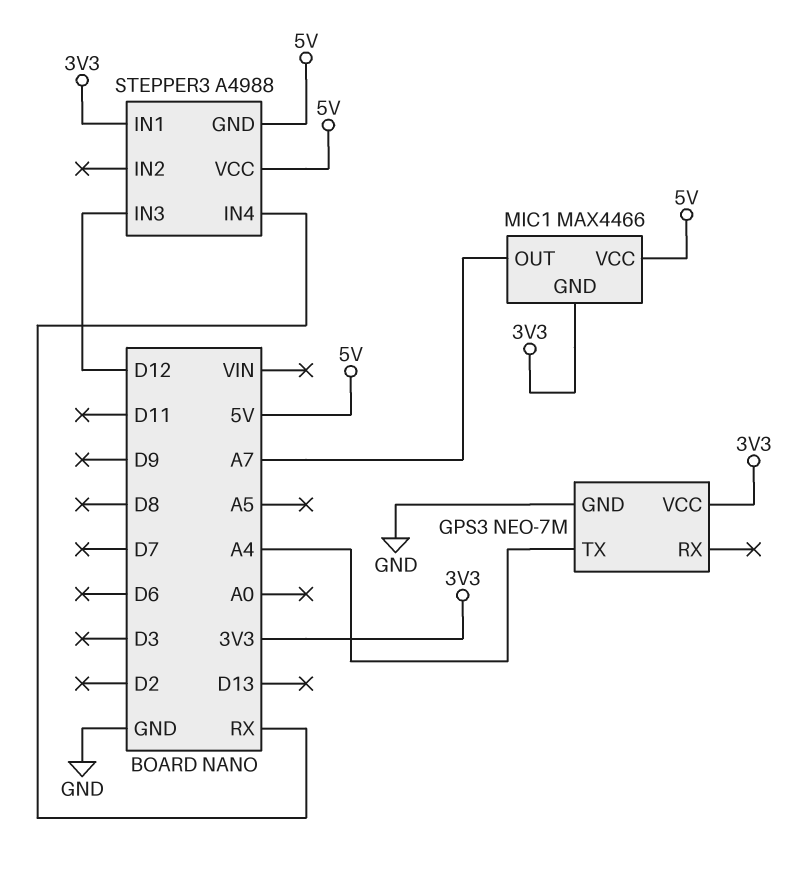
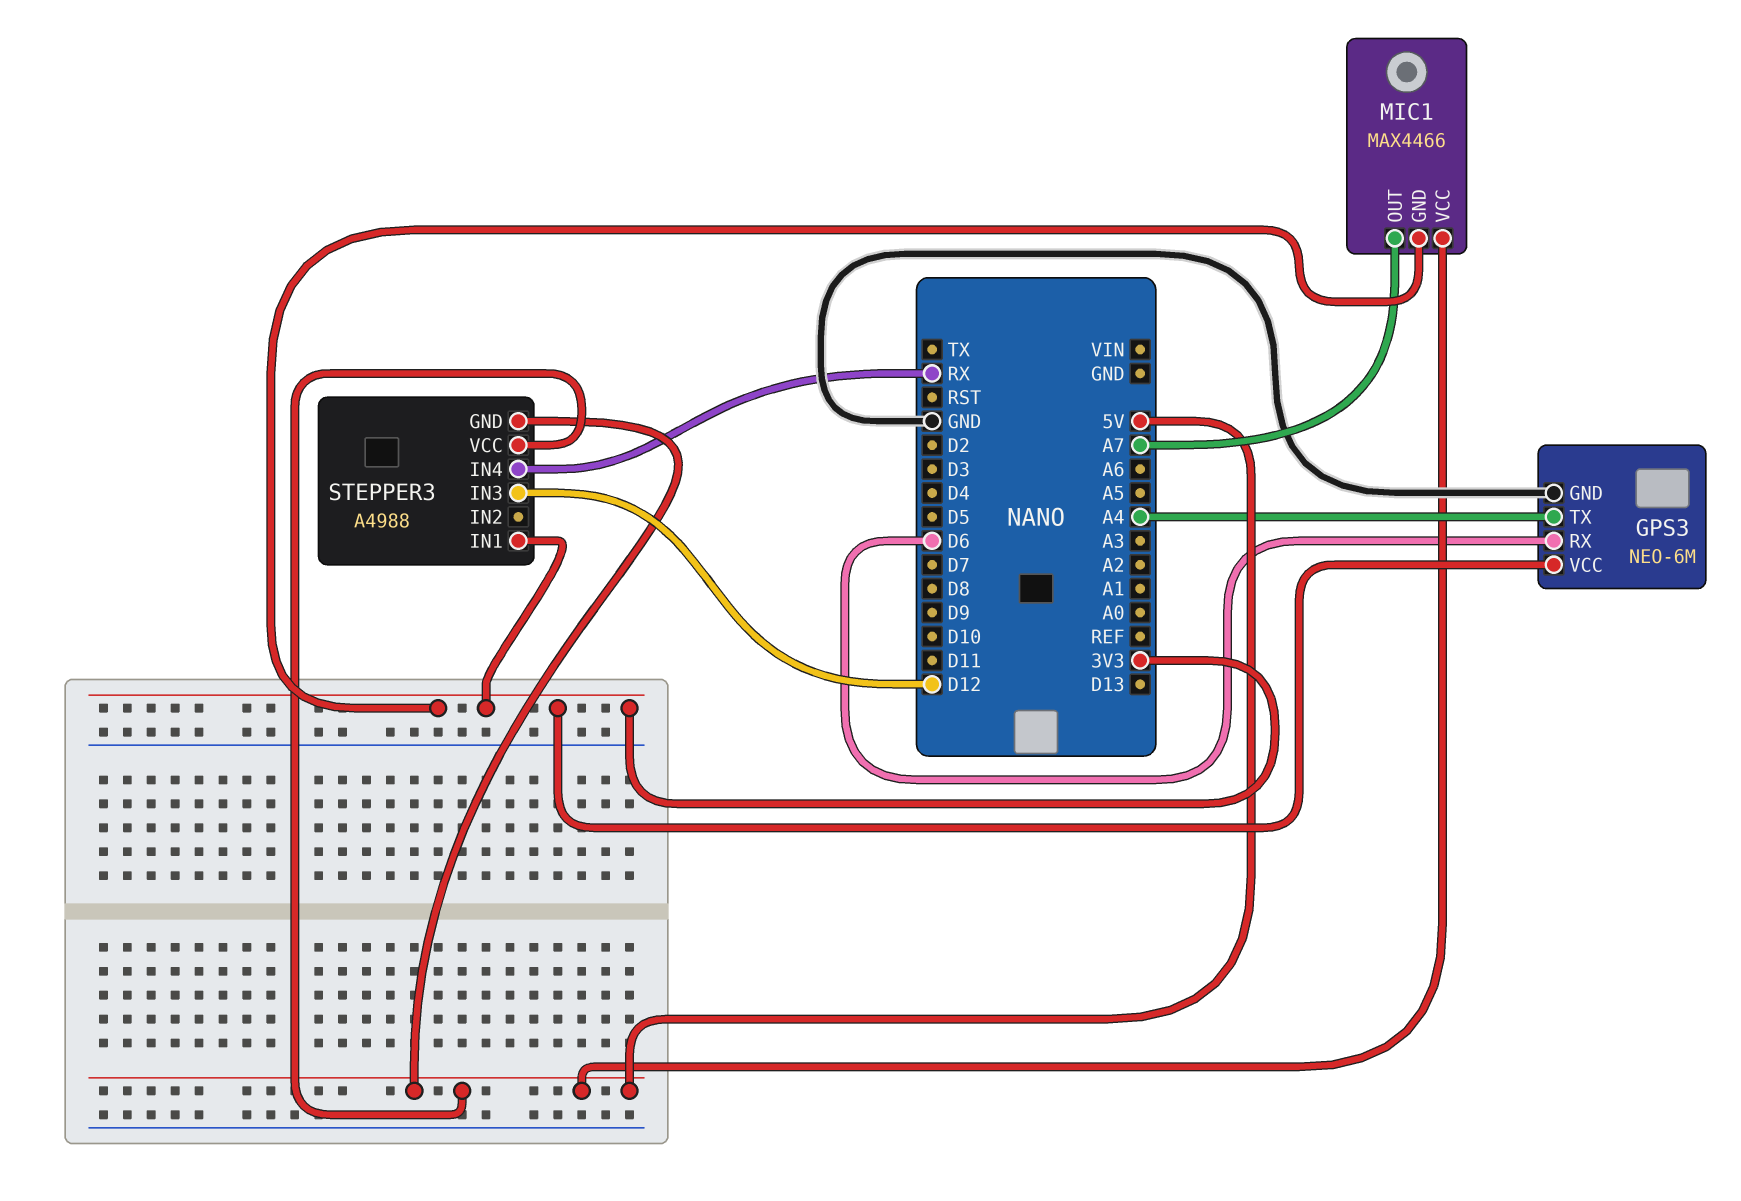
GPS3: NEO-7M -> NEO-6M
GPS3 pin RX: none -> D6

